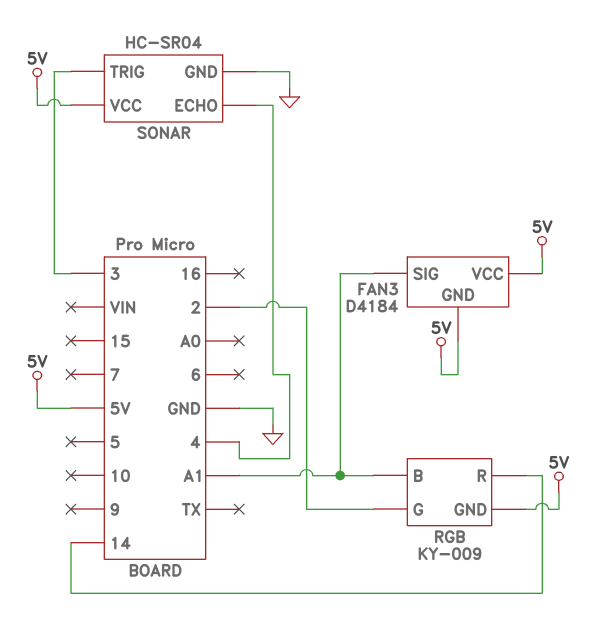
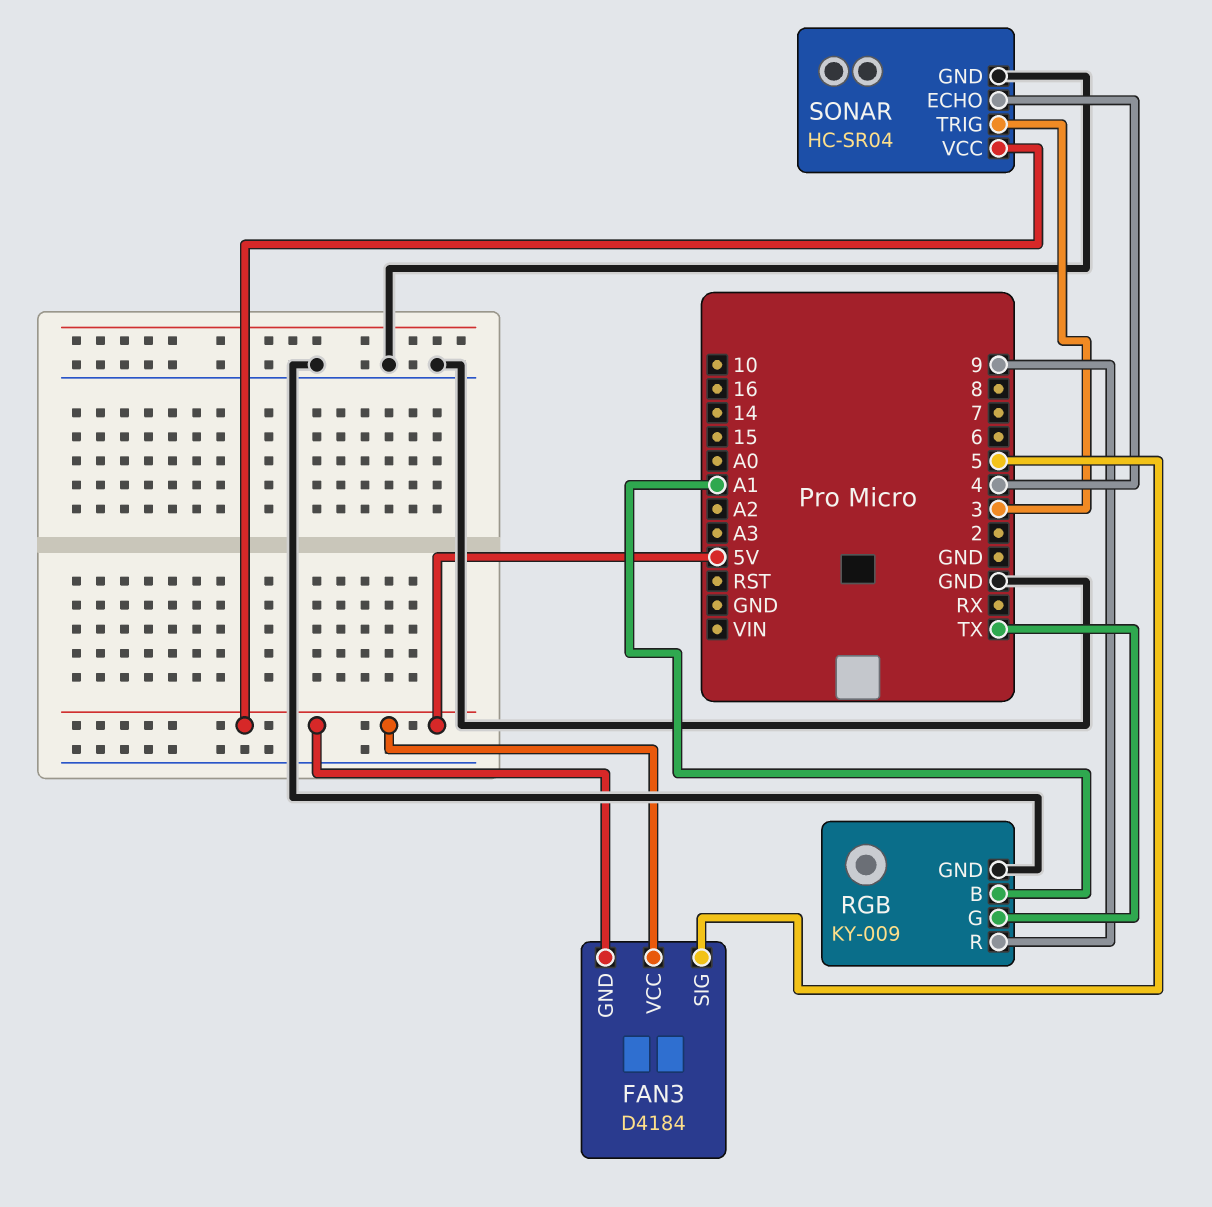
FAN3 pin SIG: A1 -> 5
RGB pin G: 2 -> TX
RGB pin GND: 5V -> GND
RGB pin R: 14 -> 9

